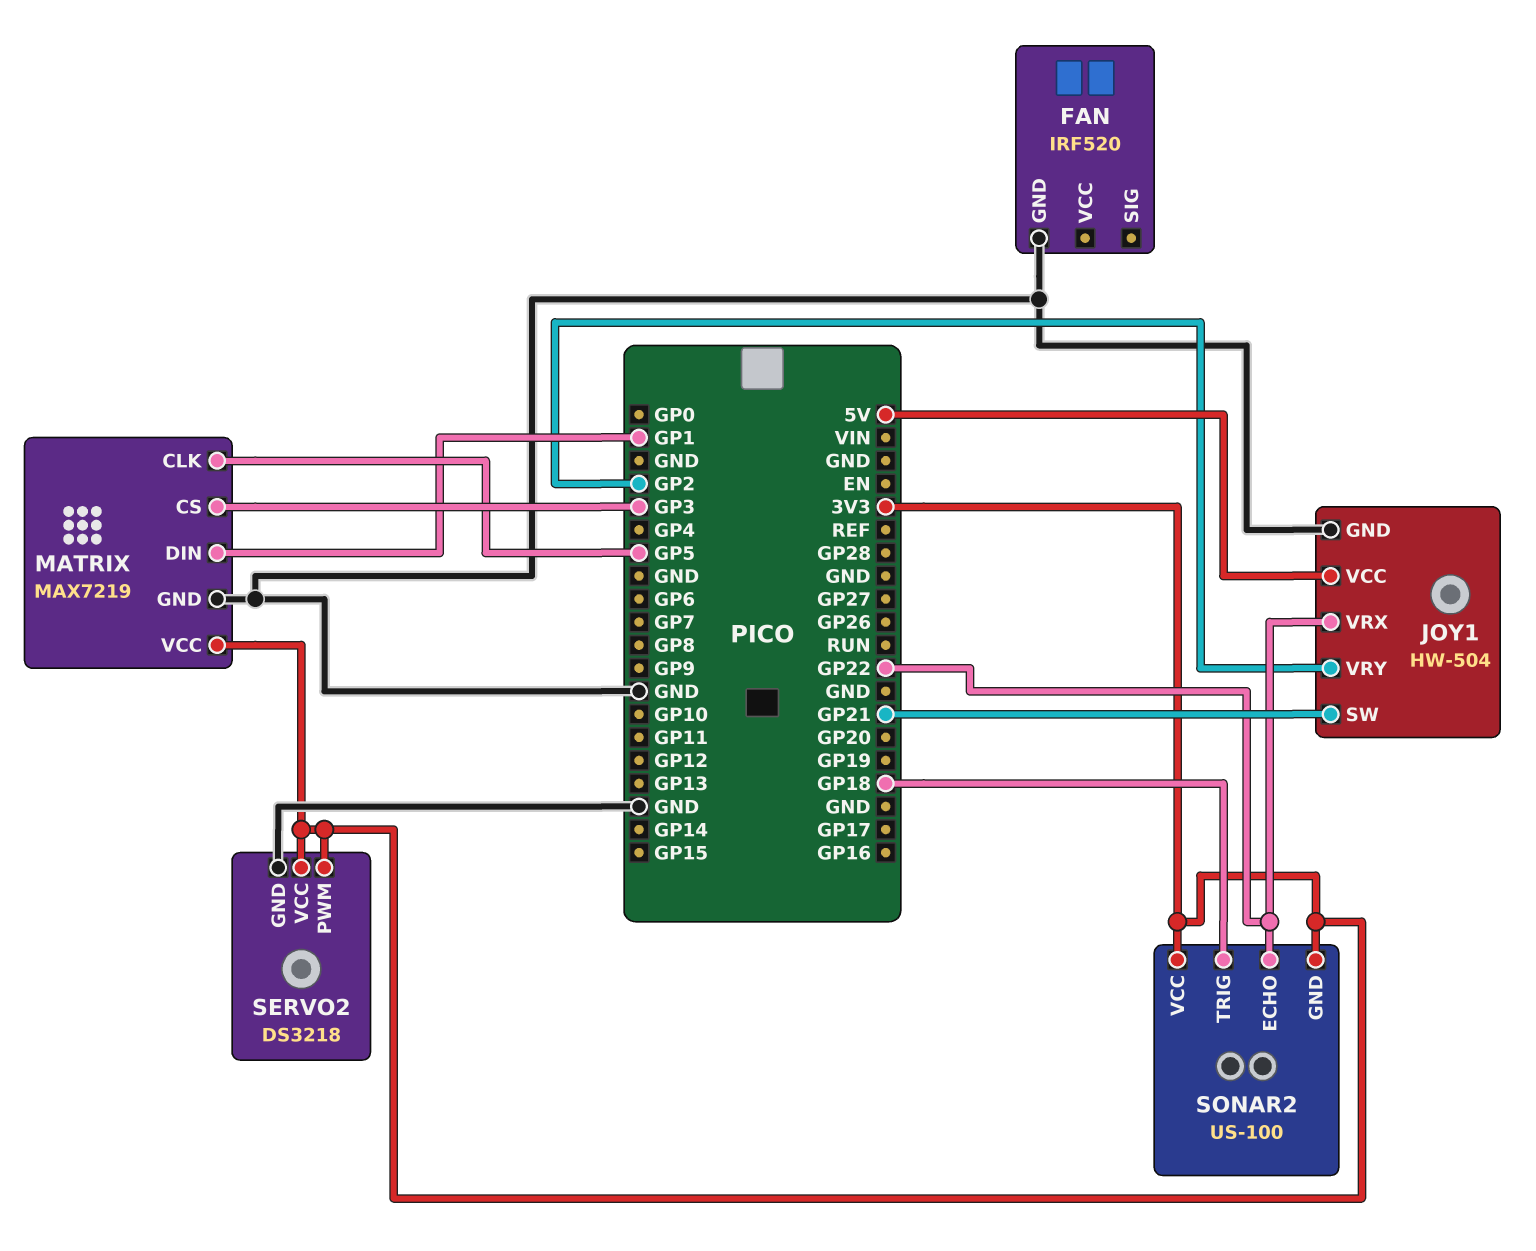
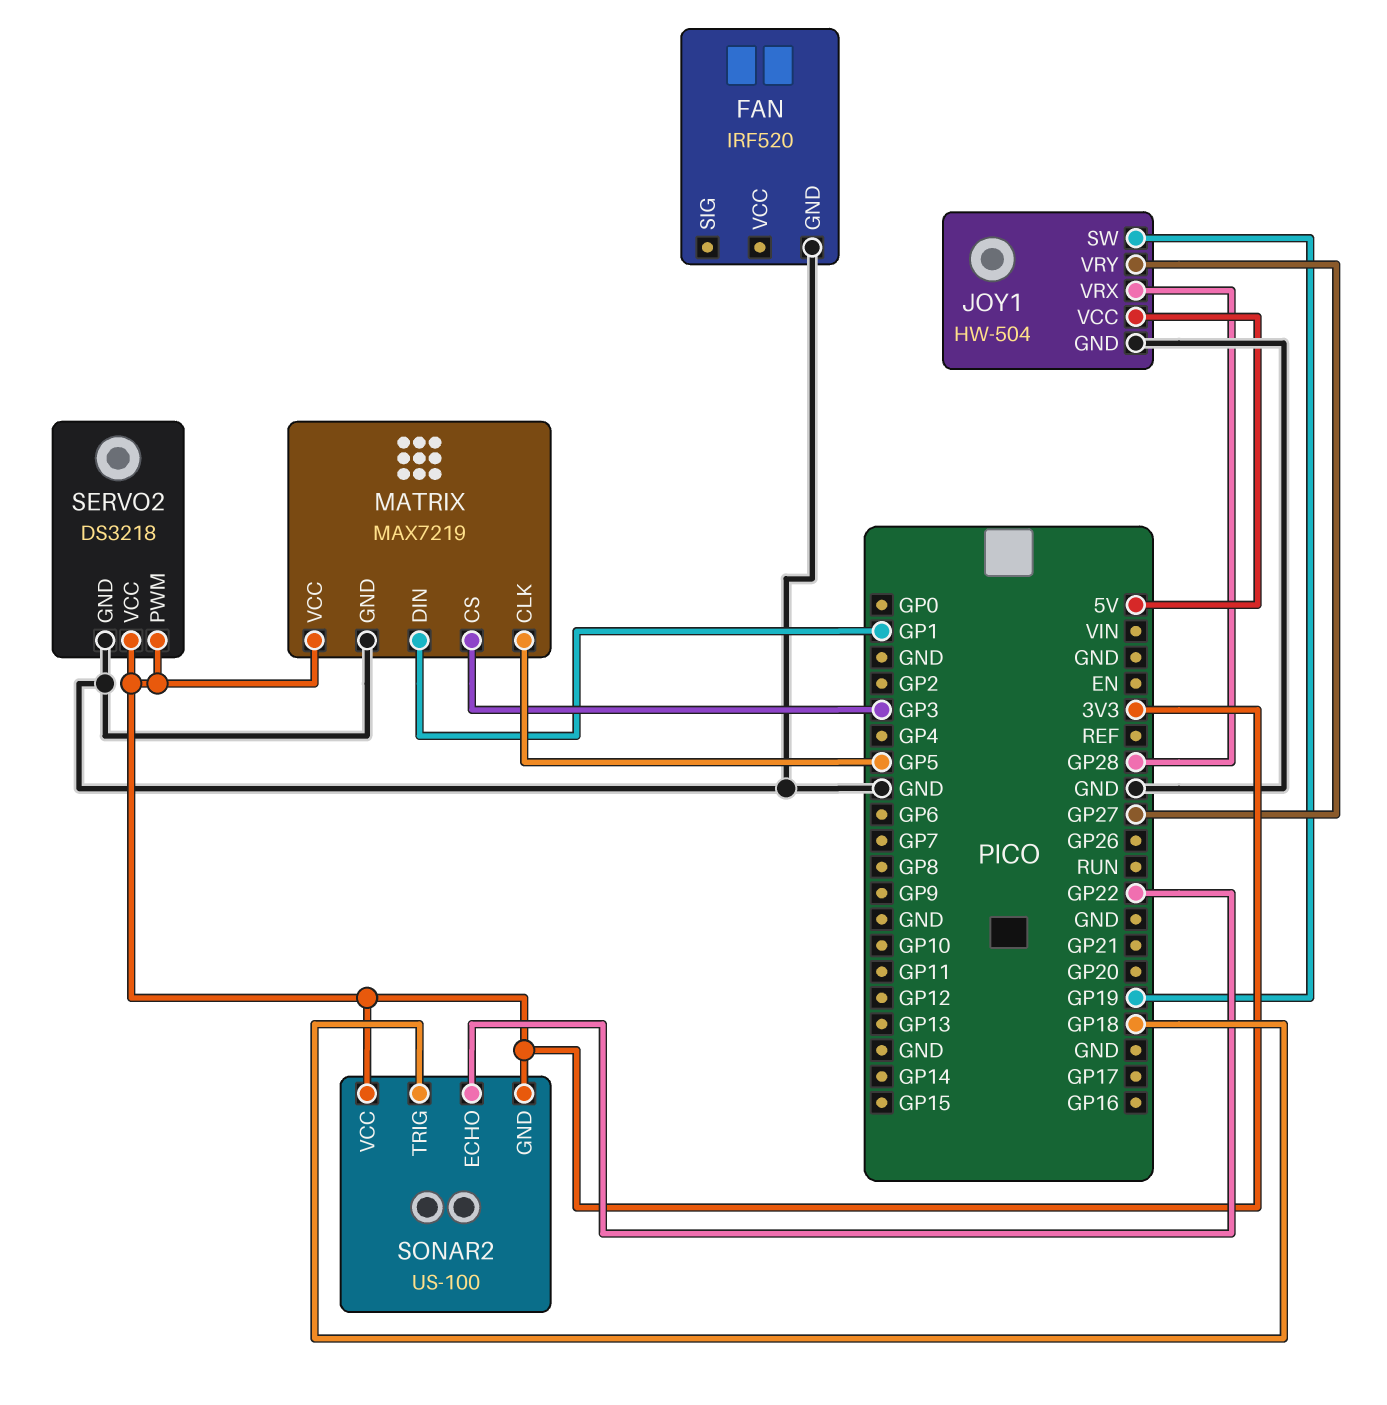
JOY1 pin SW: GP21 -> GP19
JOY1 pin VRX: GP22 -> GP28
JOY1 pin VRY: GP2 -> GP27

